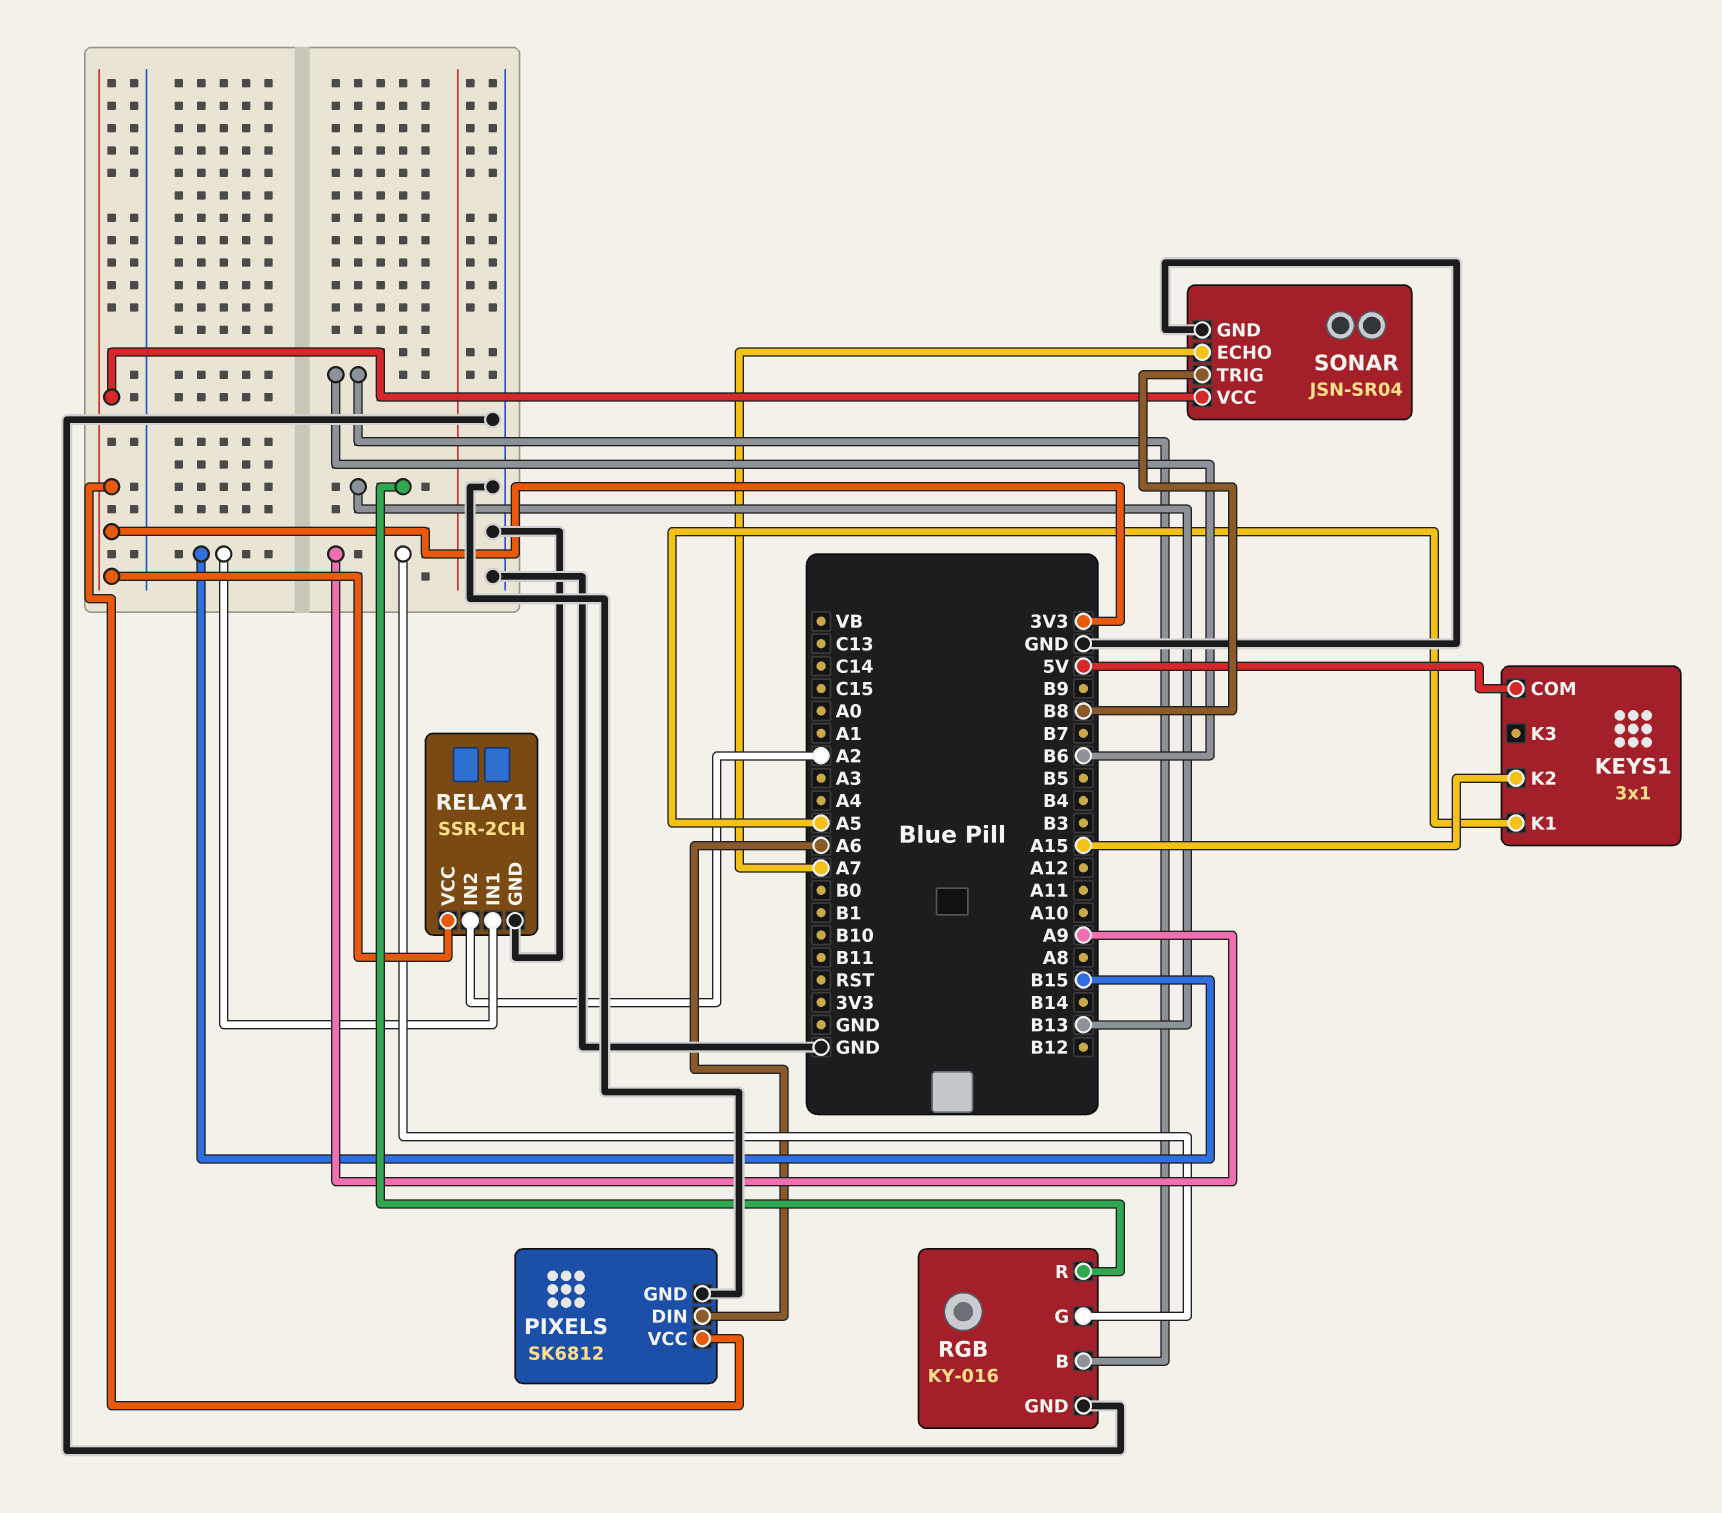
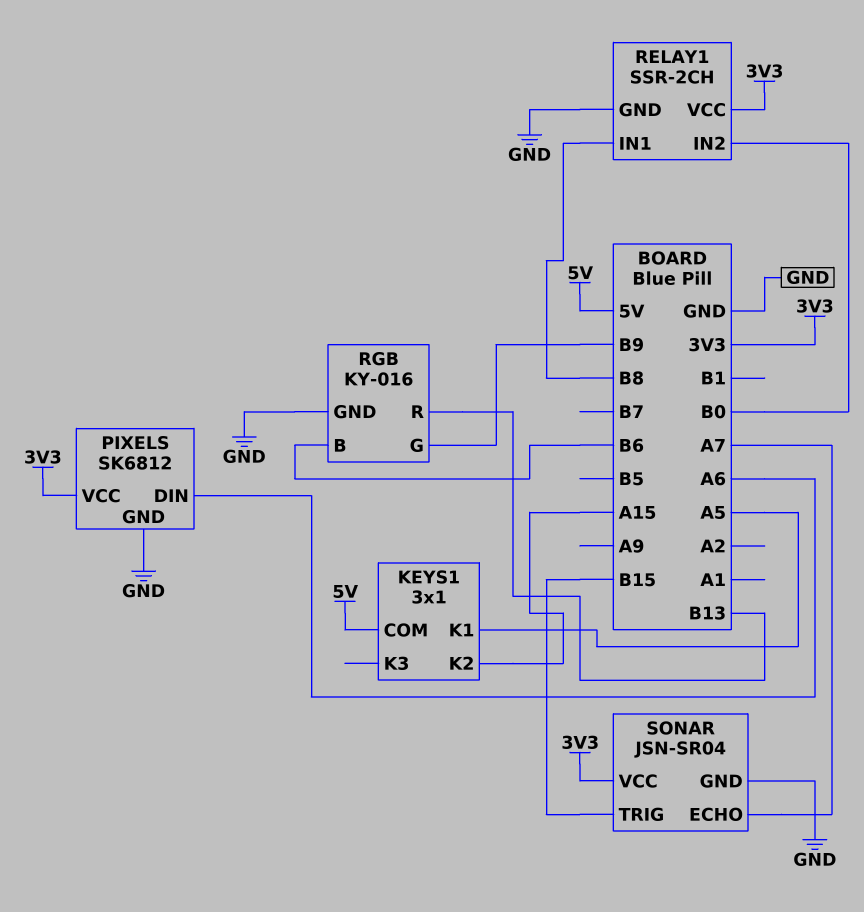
RELAY1 pin IN1: B15 -> B8
RELAY1 pin IN2: A2 -> B0
RGB pin G: A9 -> B9
SONAR pin TRIG: B8 -> B15

